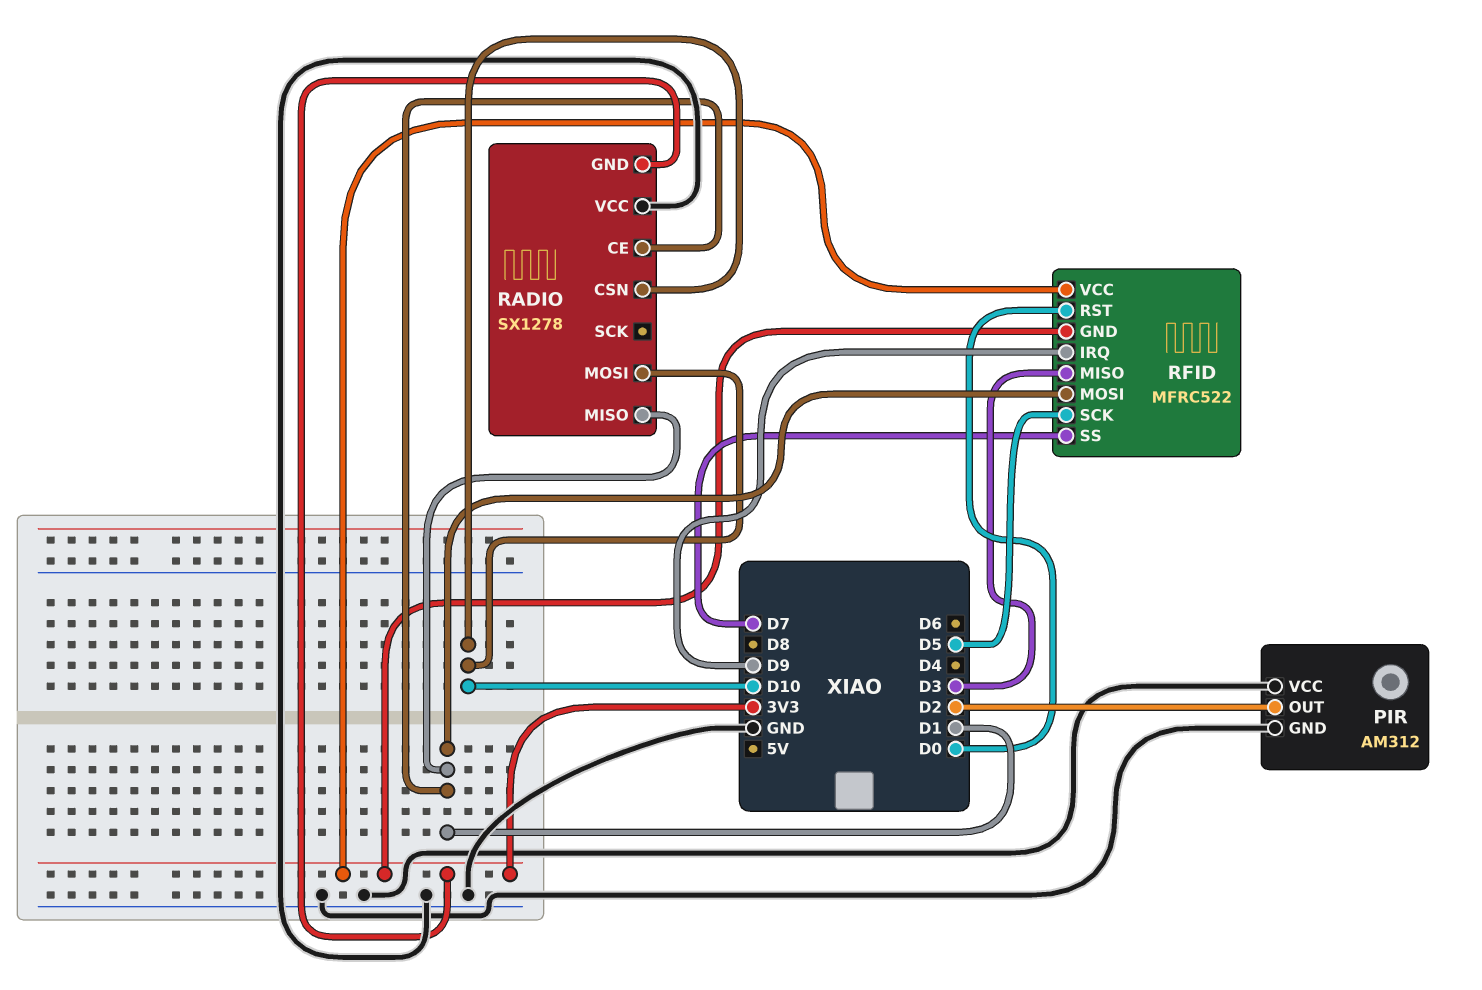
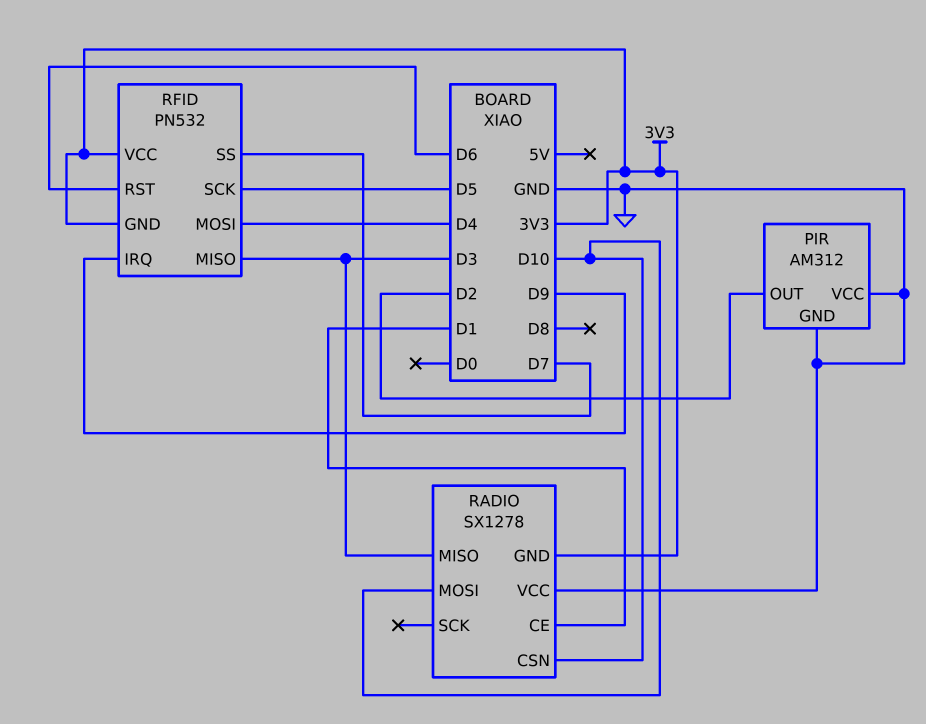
RADIO pin MISO: D1 -> D3
RFID: MFRC522 -> PN532
RFID pin MOSI: D1 -> D4
RFID pin RST: D0 -> D6

